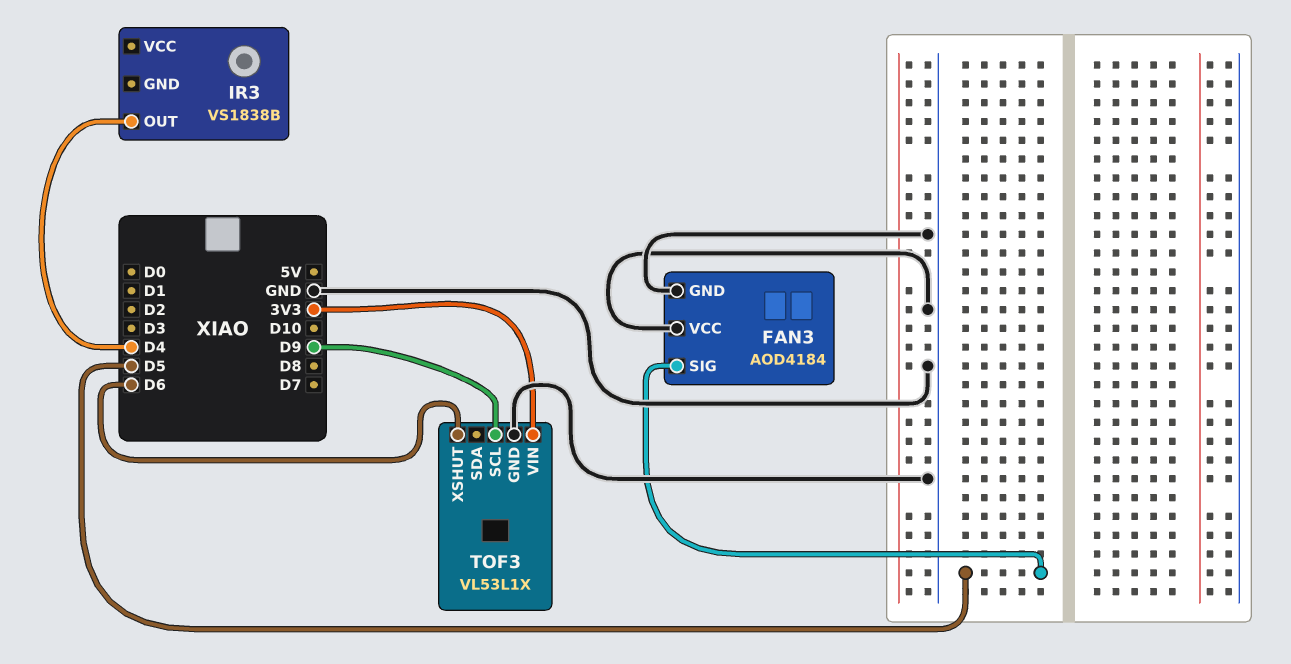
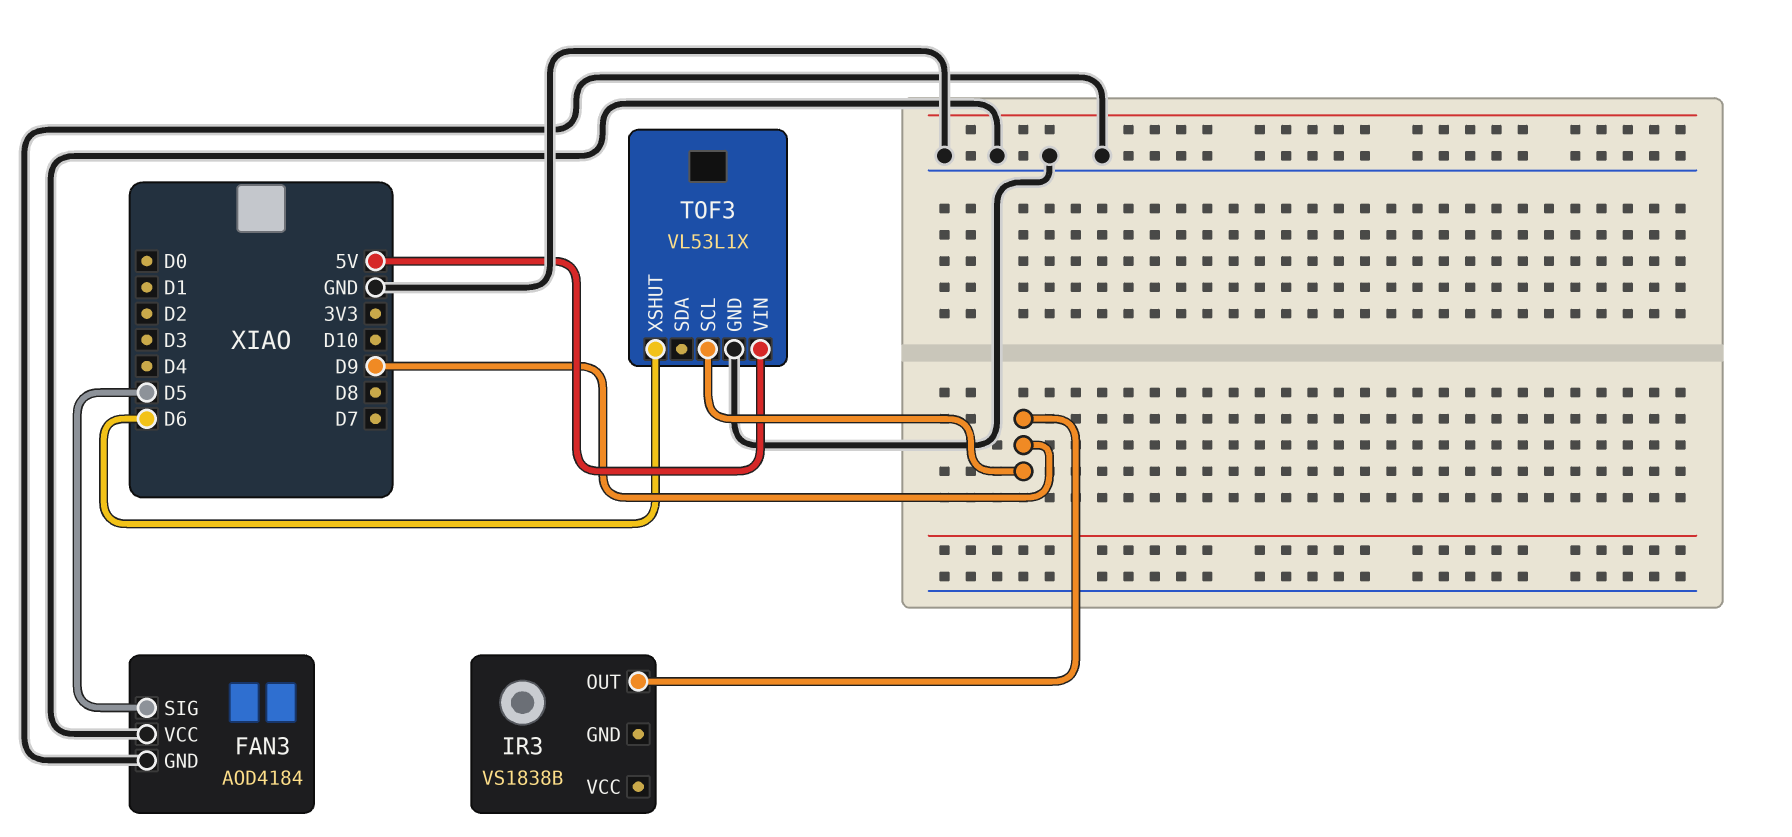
IR3 pin OUT: D4 -> D9
TOF3 pin VIN: 3V3 -> 5V

